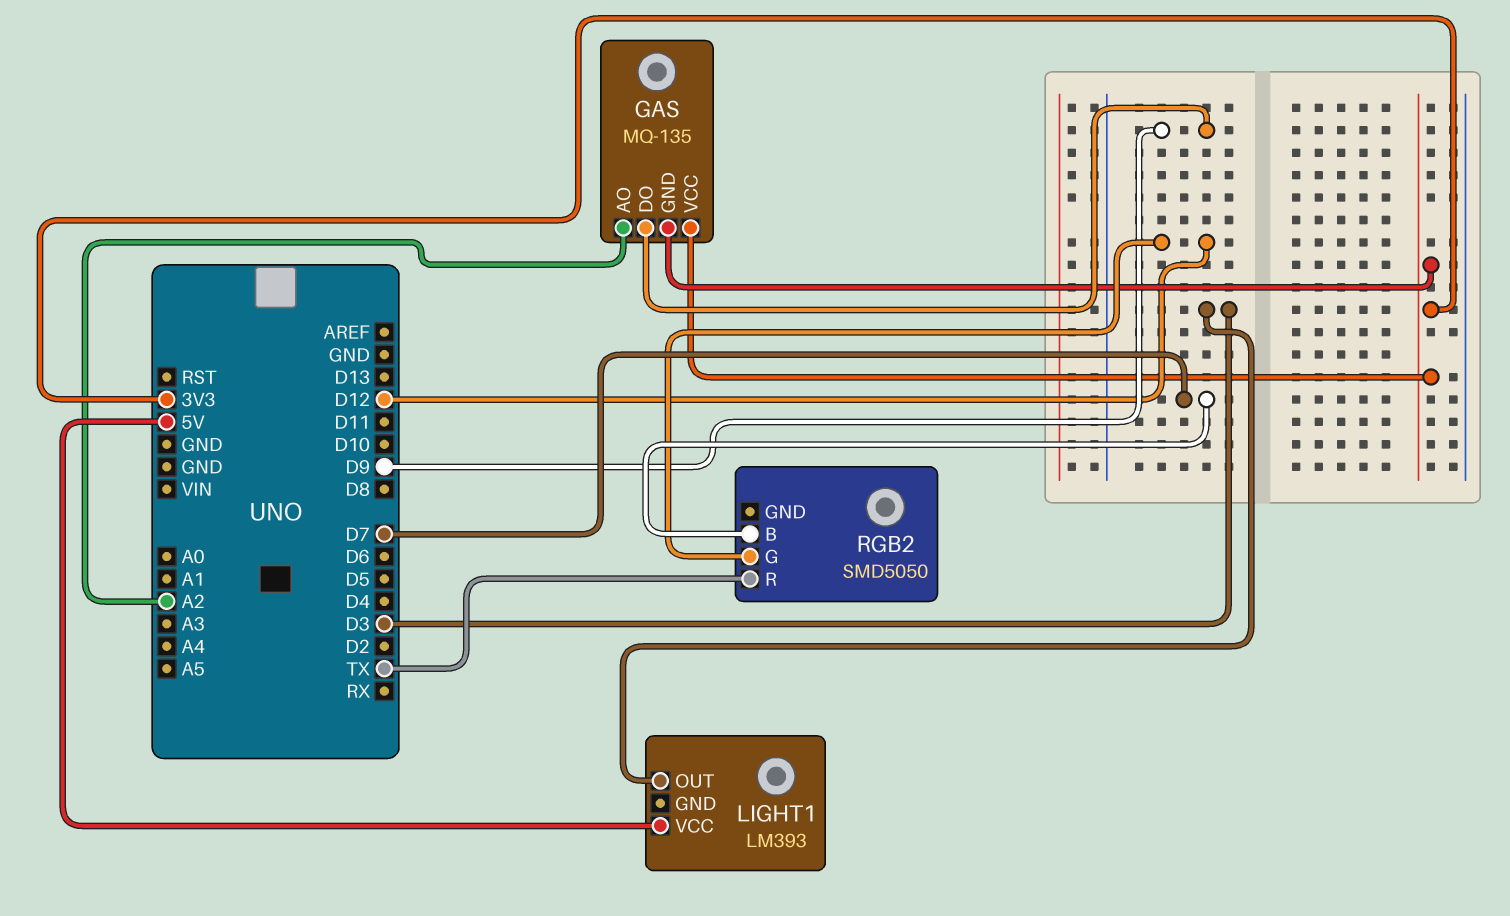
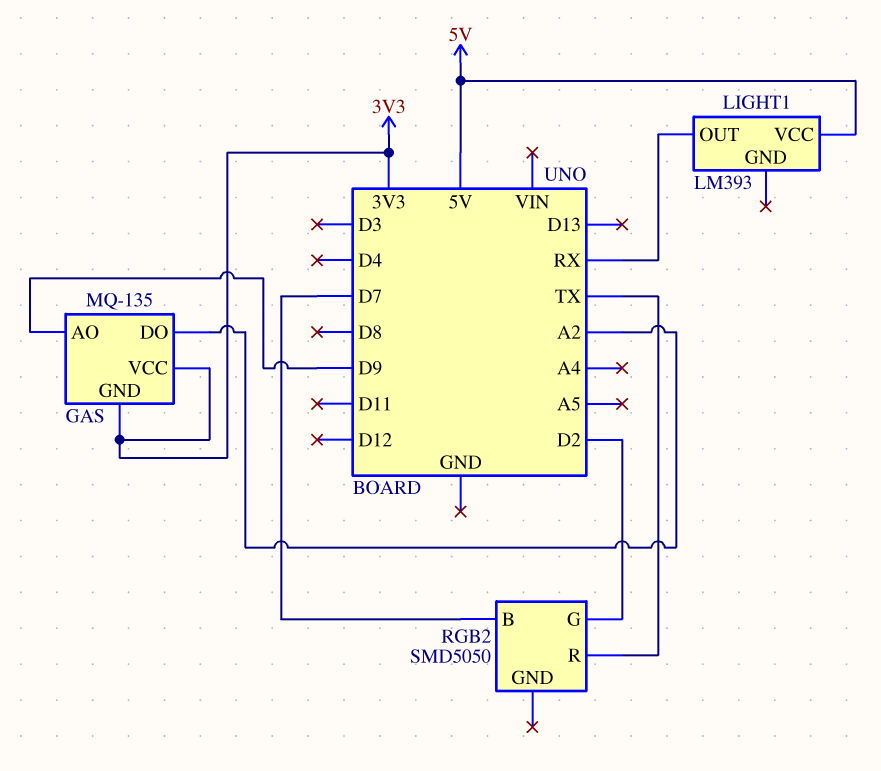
GAS pin AO: A2 -> D9
GAS pin DO: D9 -> A2
LIGHT1 pin OUT: D3 -> RX
RGB2 pin G: D12 -> D2

